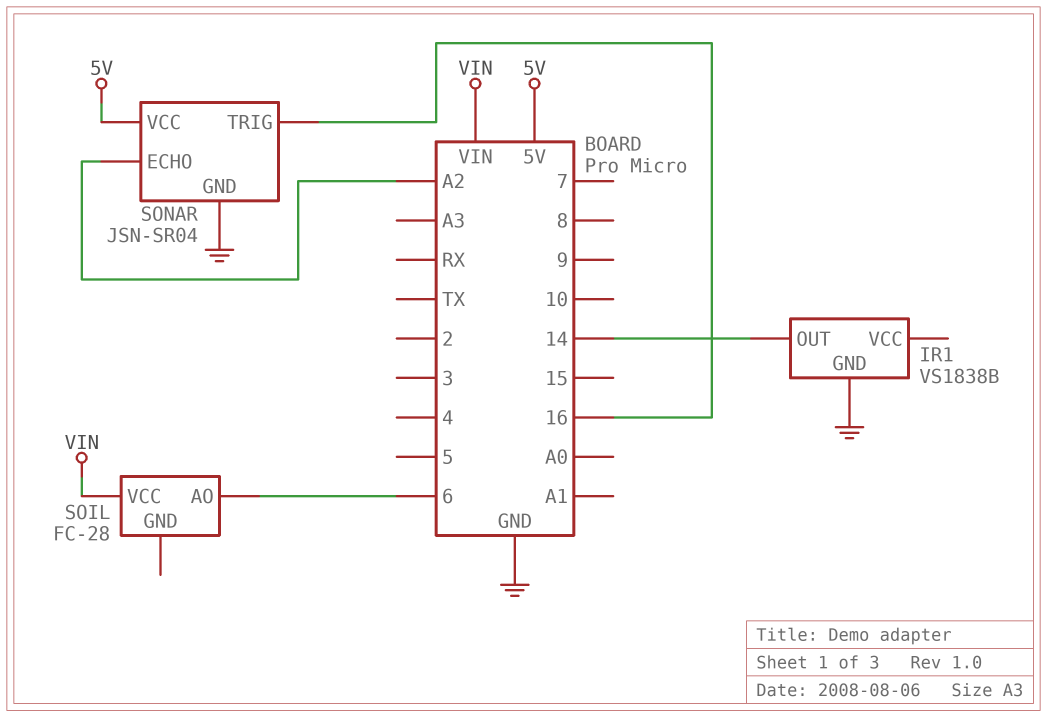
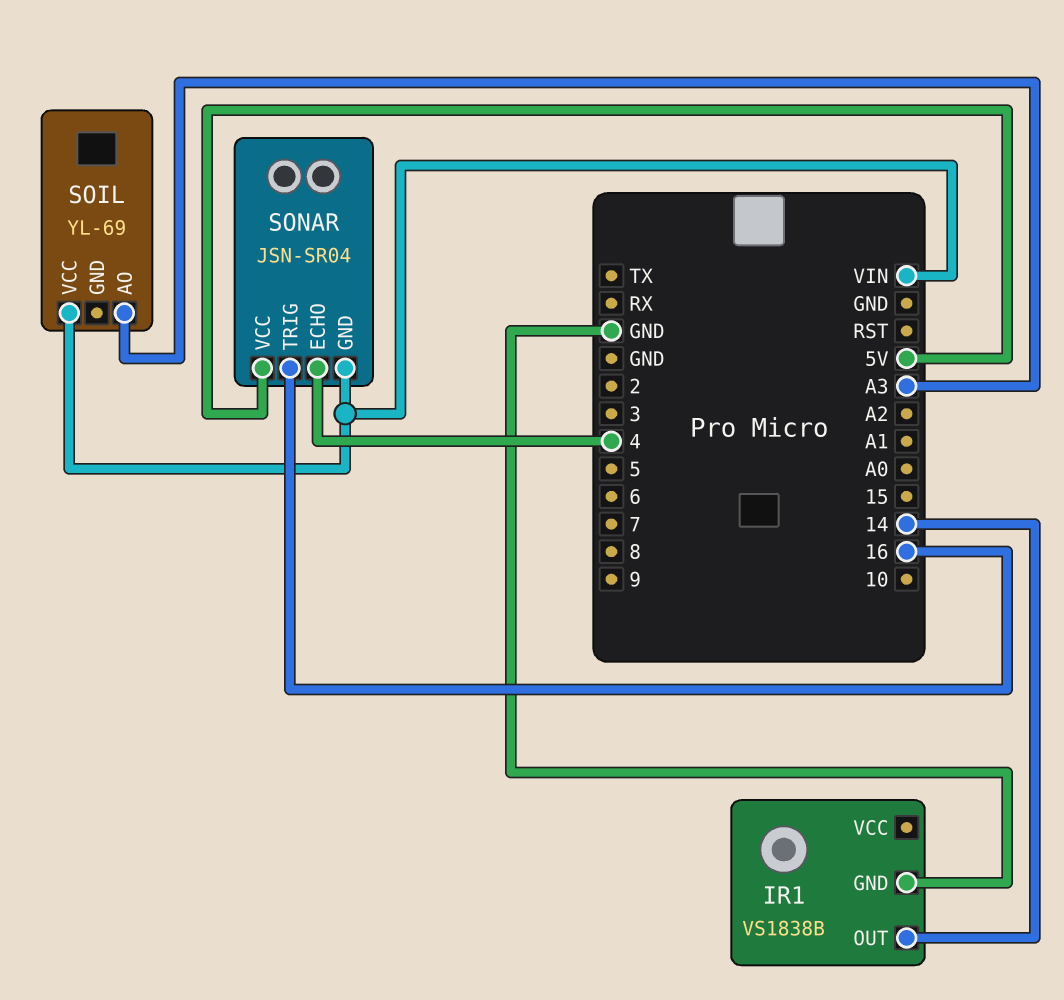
SOIL: FC-28 -> YL-69
SOIL pin AO: 6 -> A3
SONAR pin ECHO: A2 -> 4
SONAR pin GND: GND -> VIN

